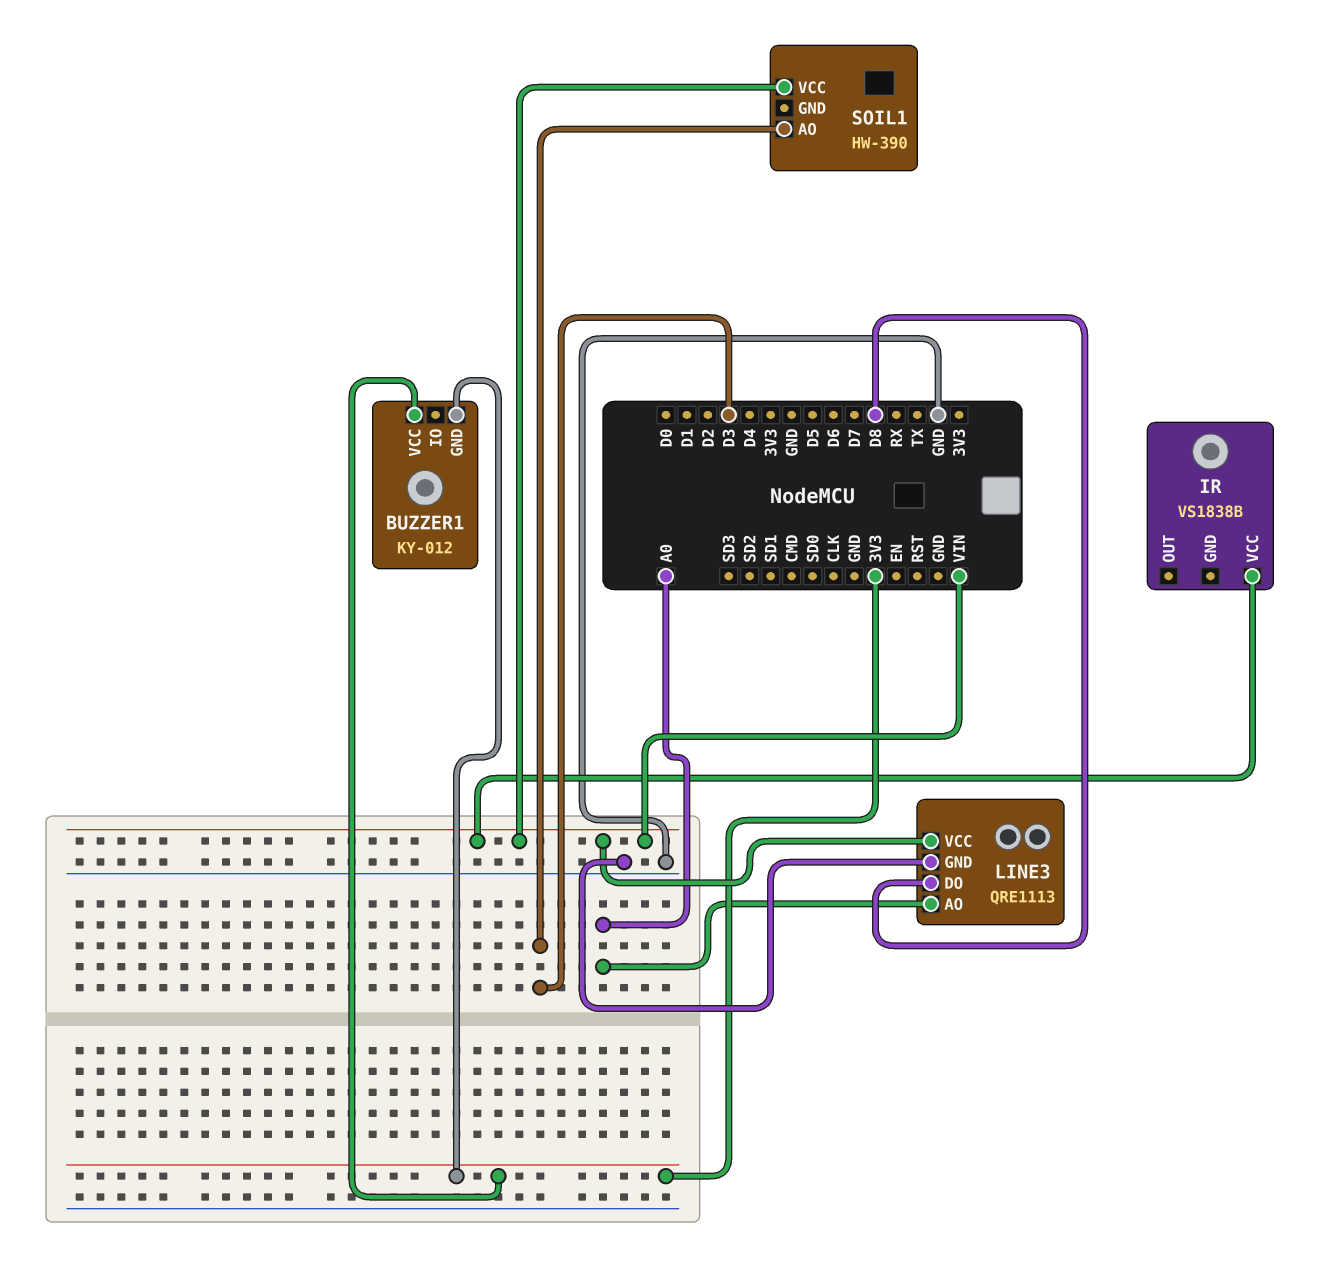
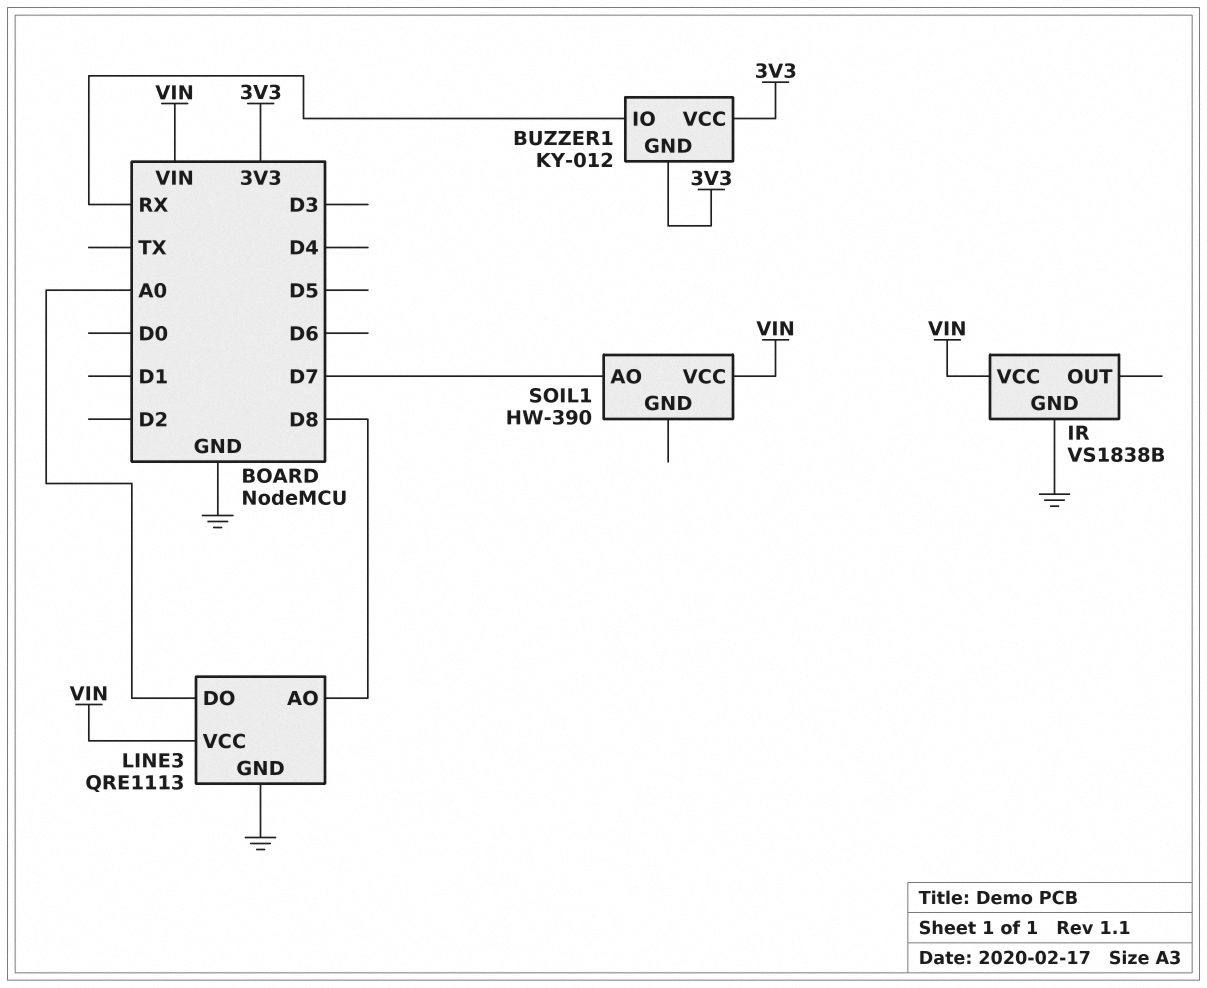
BUZZER1 pin IO: none -> RX
IR pin GND: none -> GND
LINE3 pin AO: A0 -> D8
LINE3 pin DO: D8 -> A0
SOIL1 pin AO: D3 -> D7

